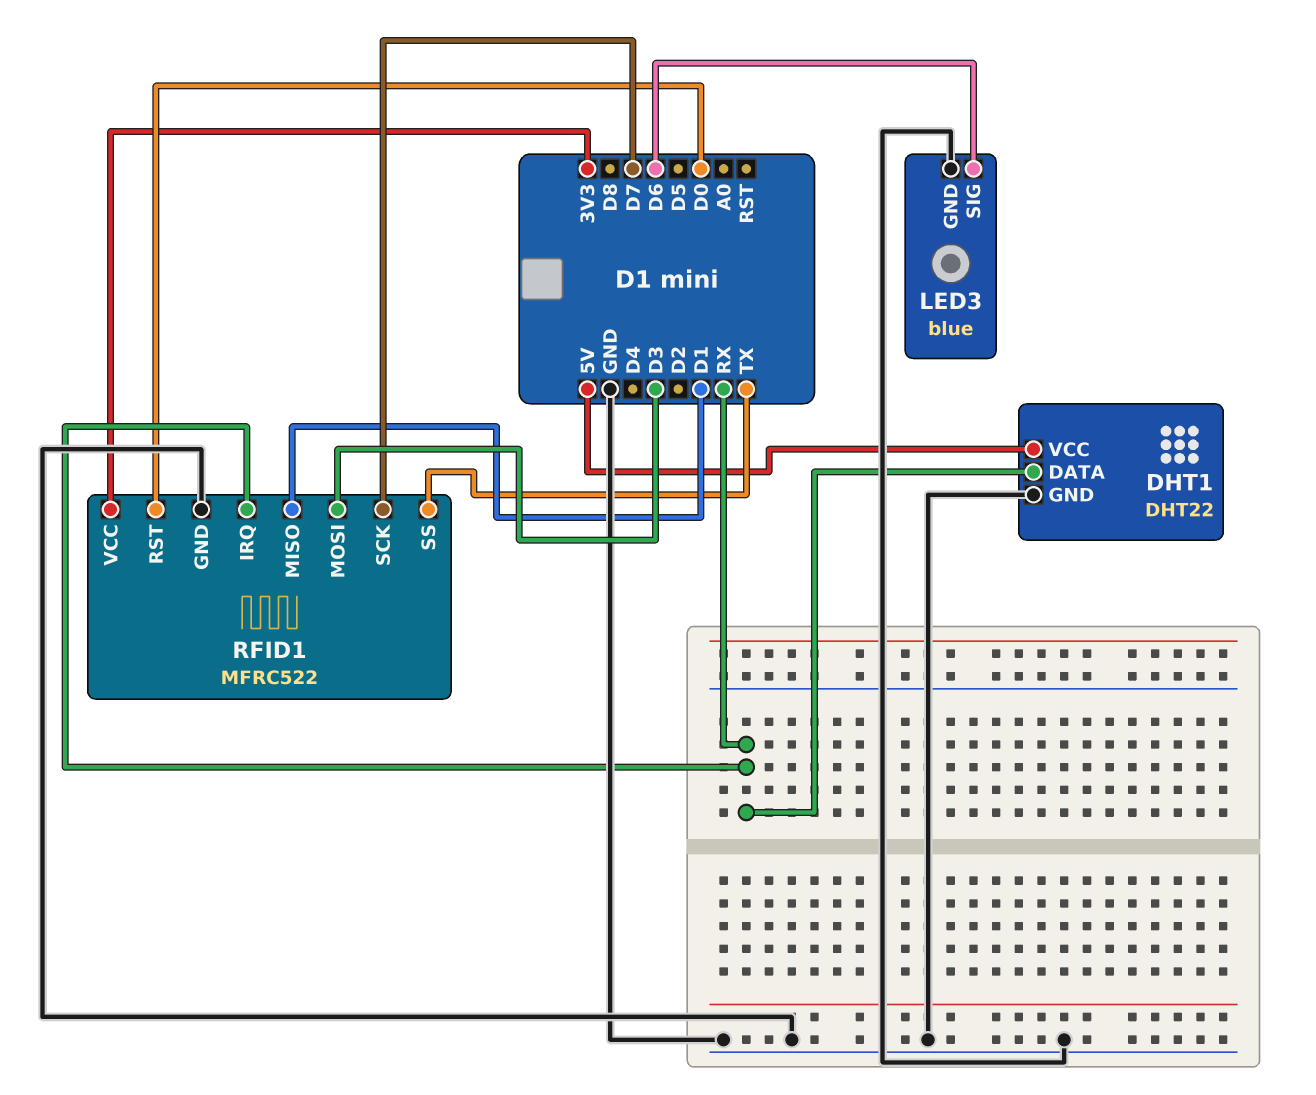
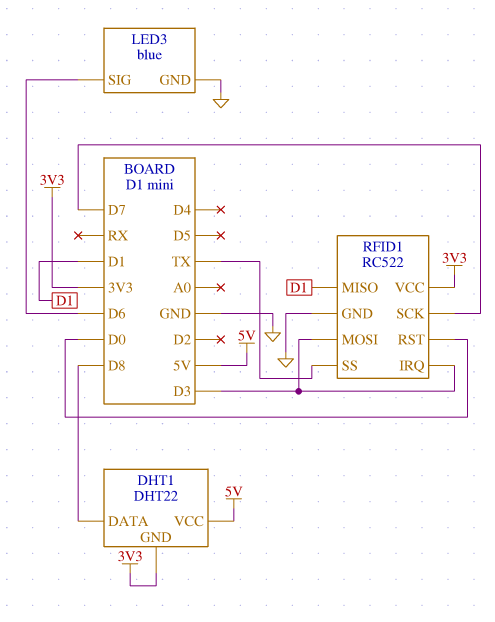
DHT1 pin DATA: RX -> D8
DHT1 pin GND: GND -> 3V3
RFID1: MFRC522 -> RC522
RFID1 pin IRQ: RX -> D3

